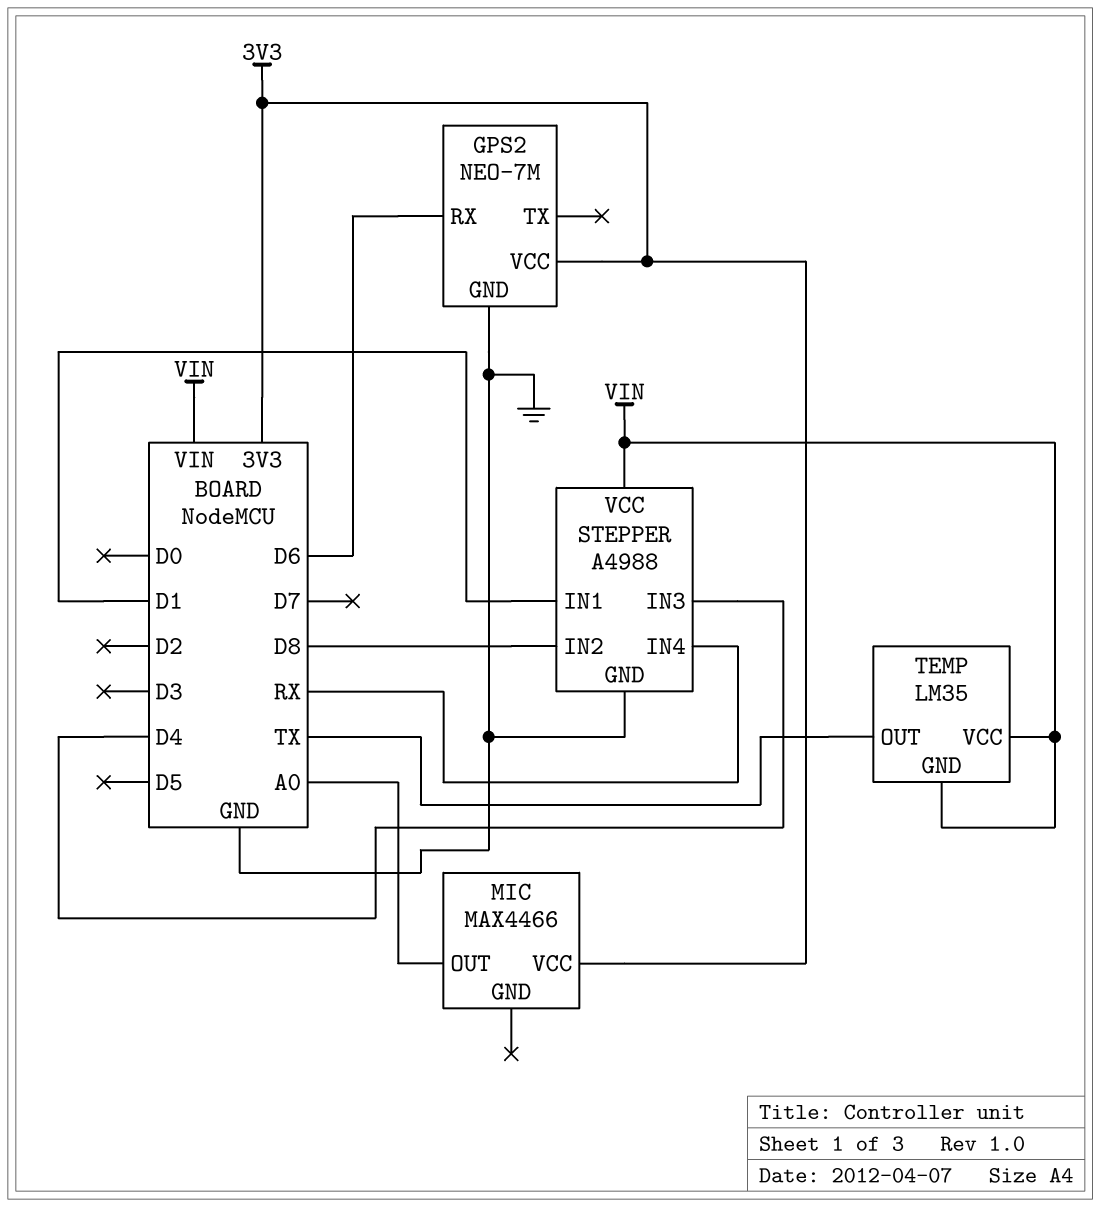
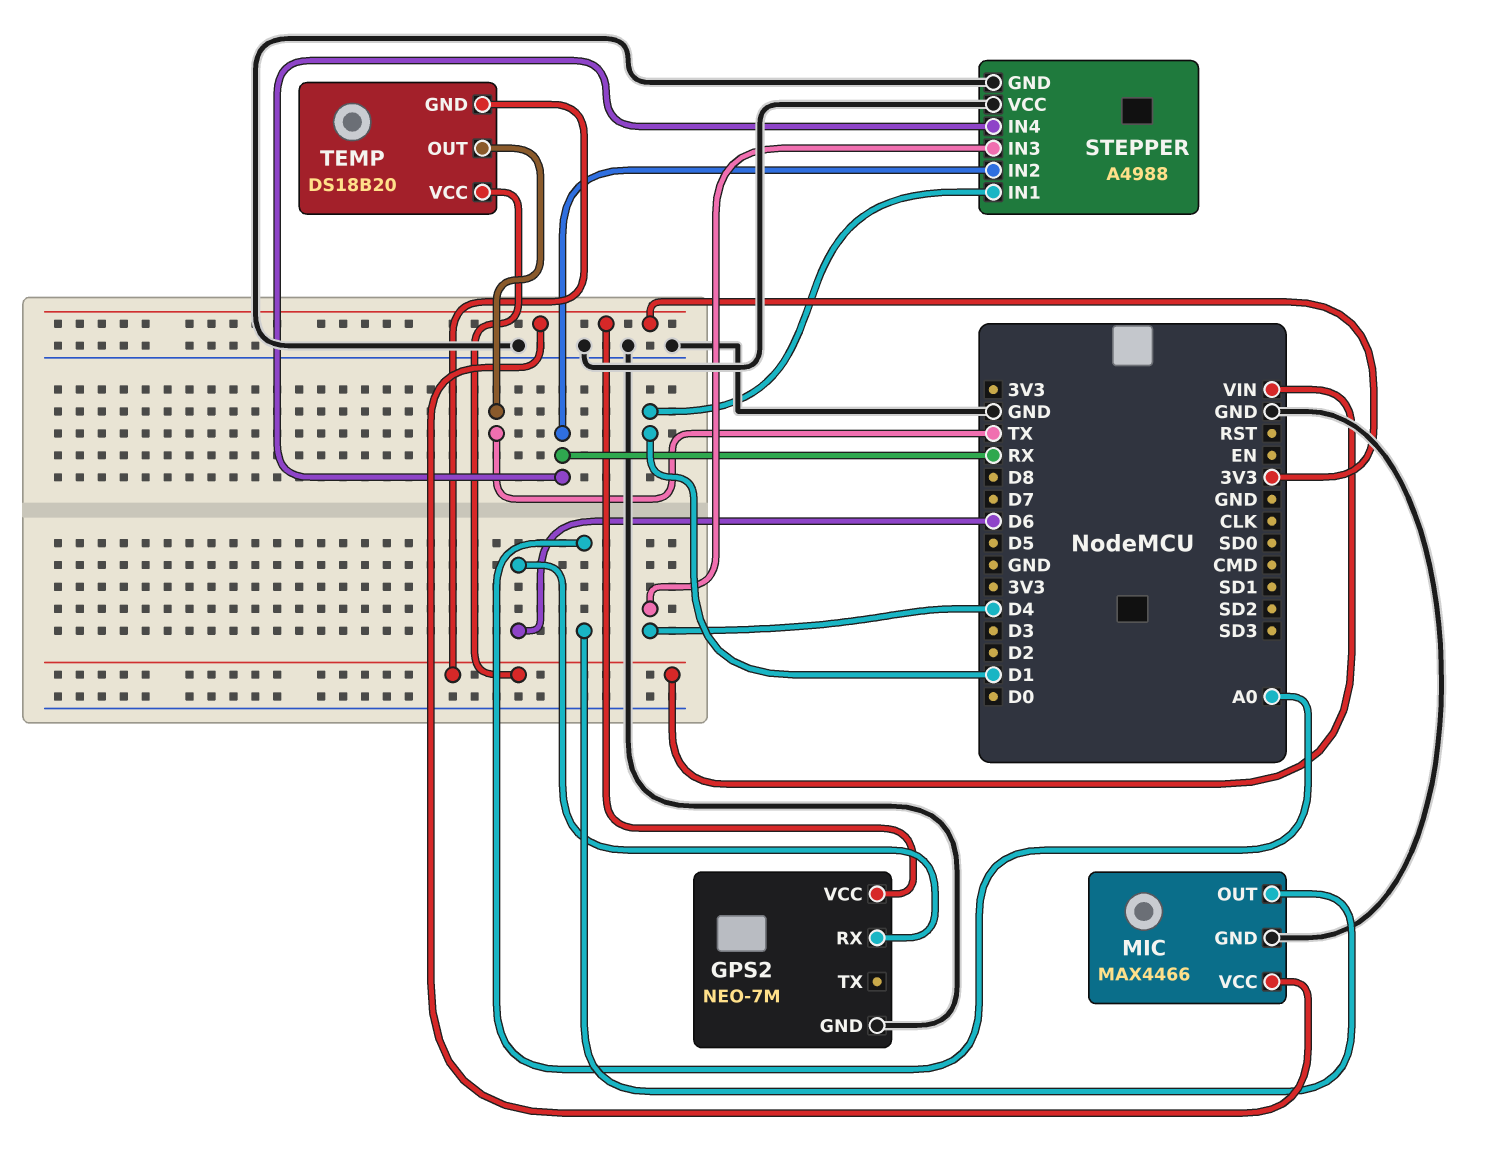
MIC pin GND: none -> GND
STEPPER pin IN2: D8 -> RX
STEPPER pin VCC: VIN -> GND
TEMP: LM35 -> DS18B20

